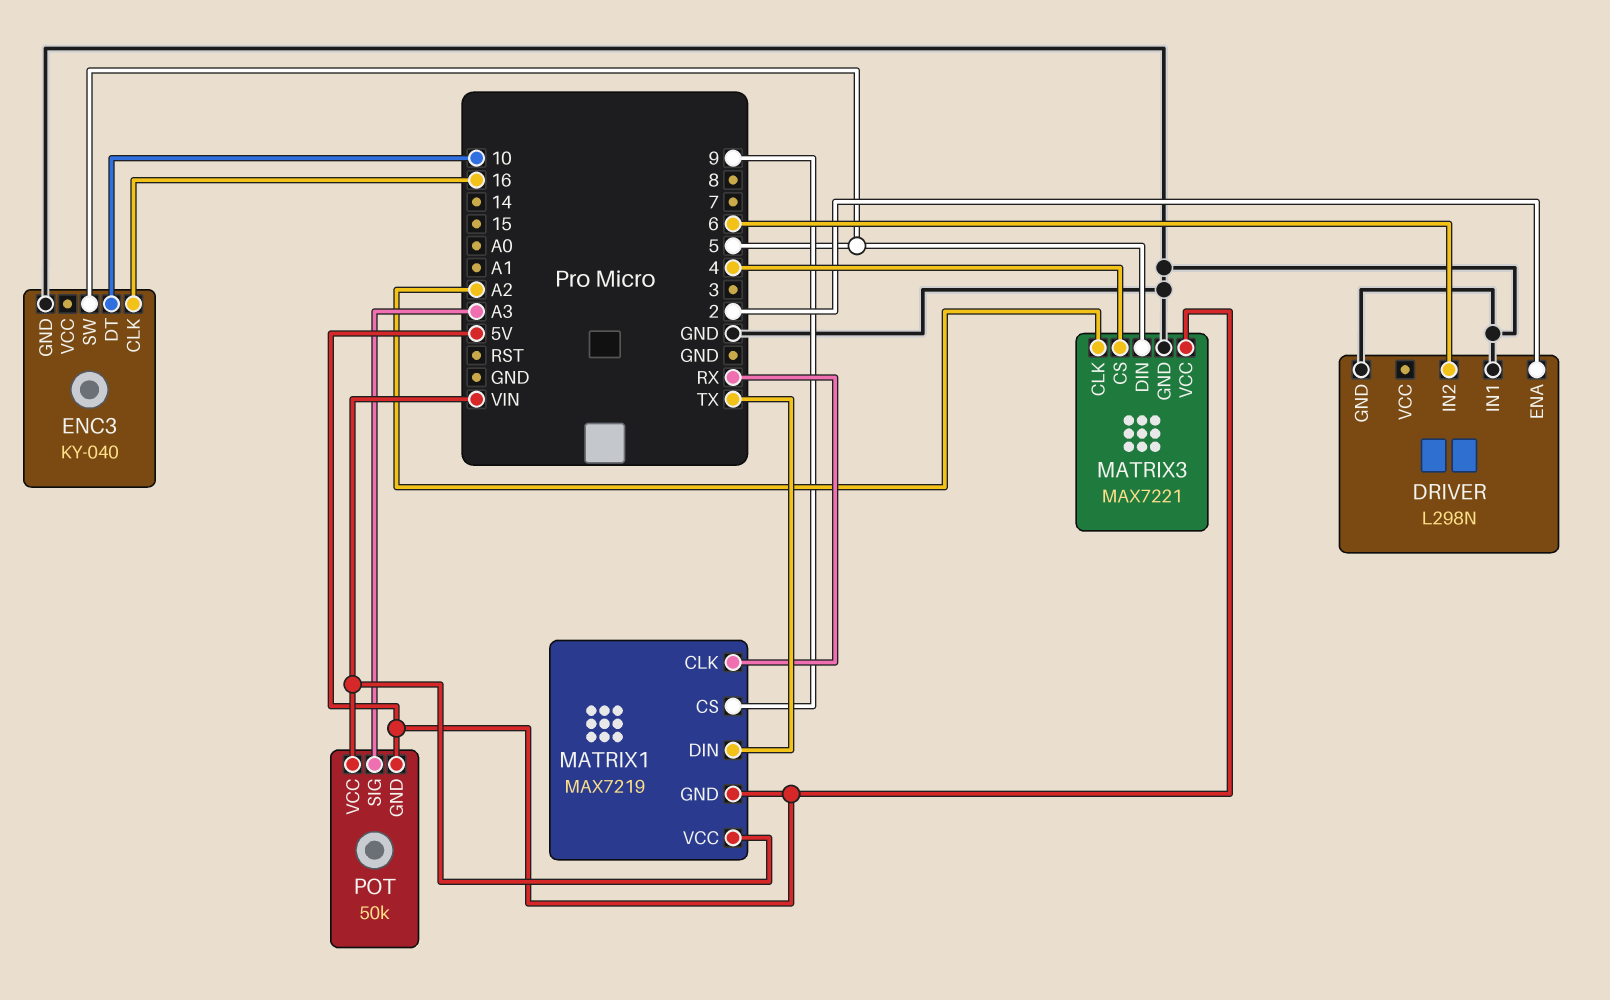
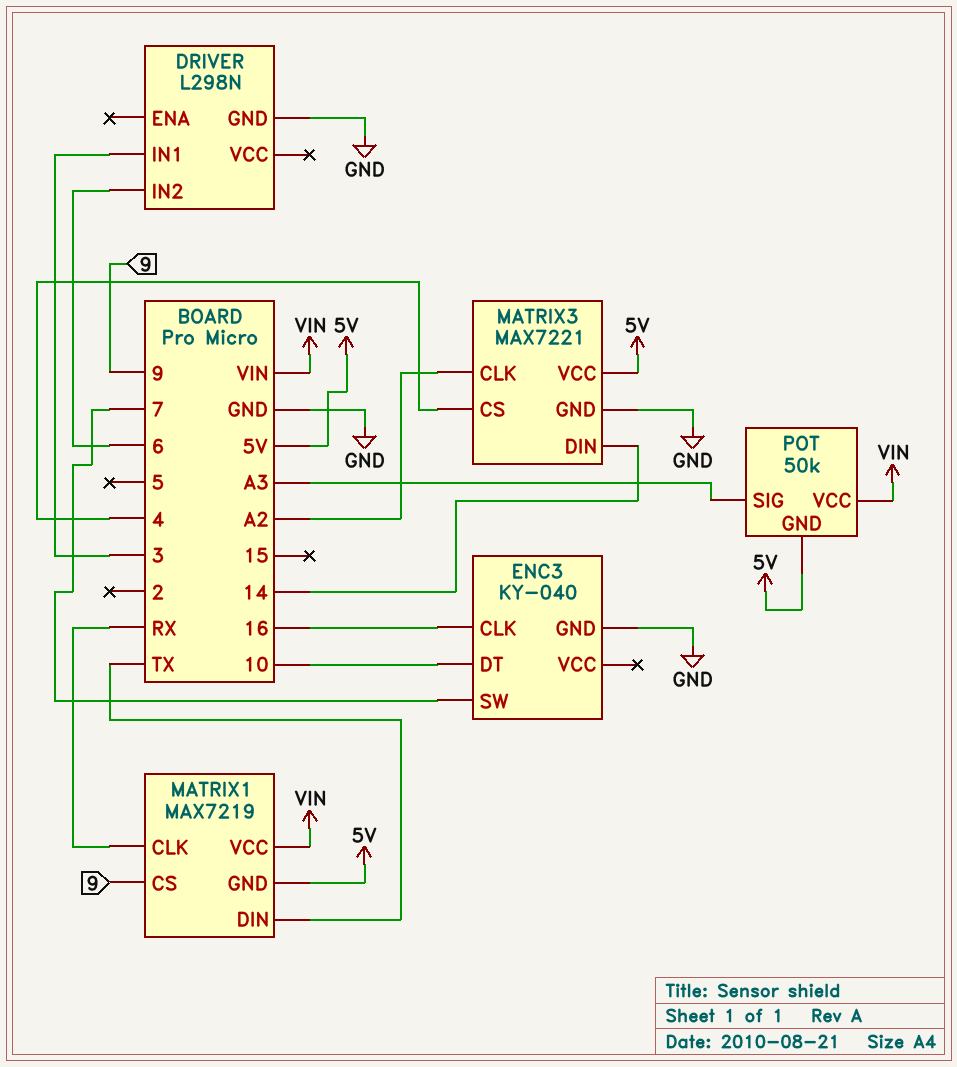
DRIVER pin ENA: 2 -> none
DRIVER pin IN1: GND -> 3
ENC3 pin SW: 5 -> 7
MATRIX3 pin DIN: 5 -> 14

